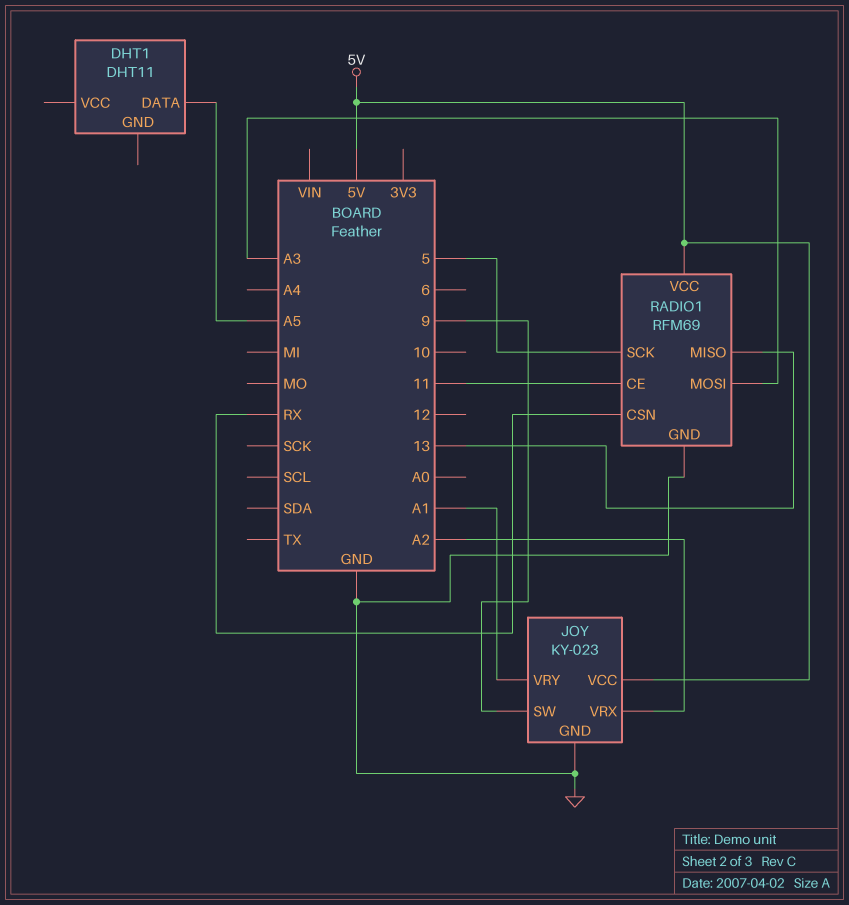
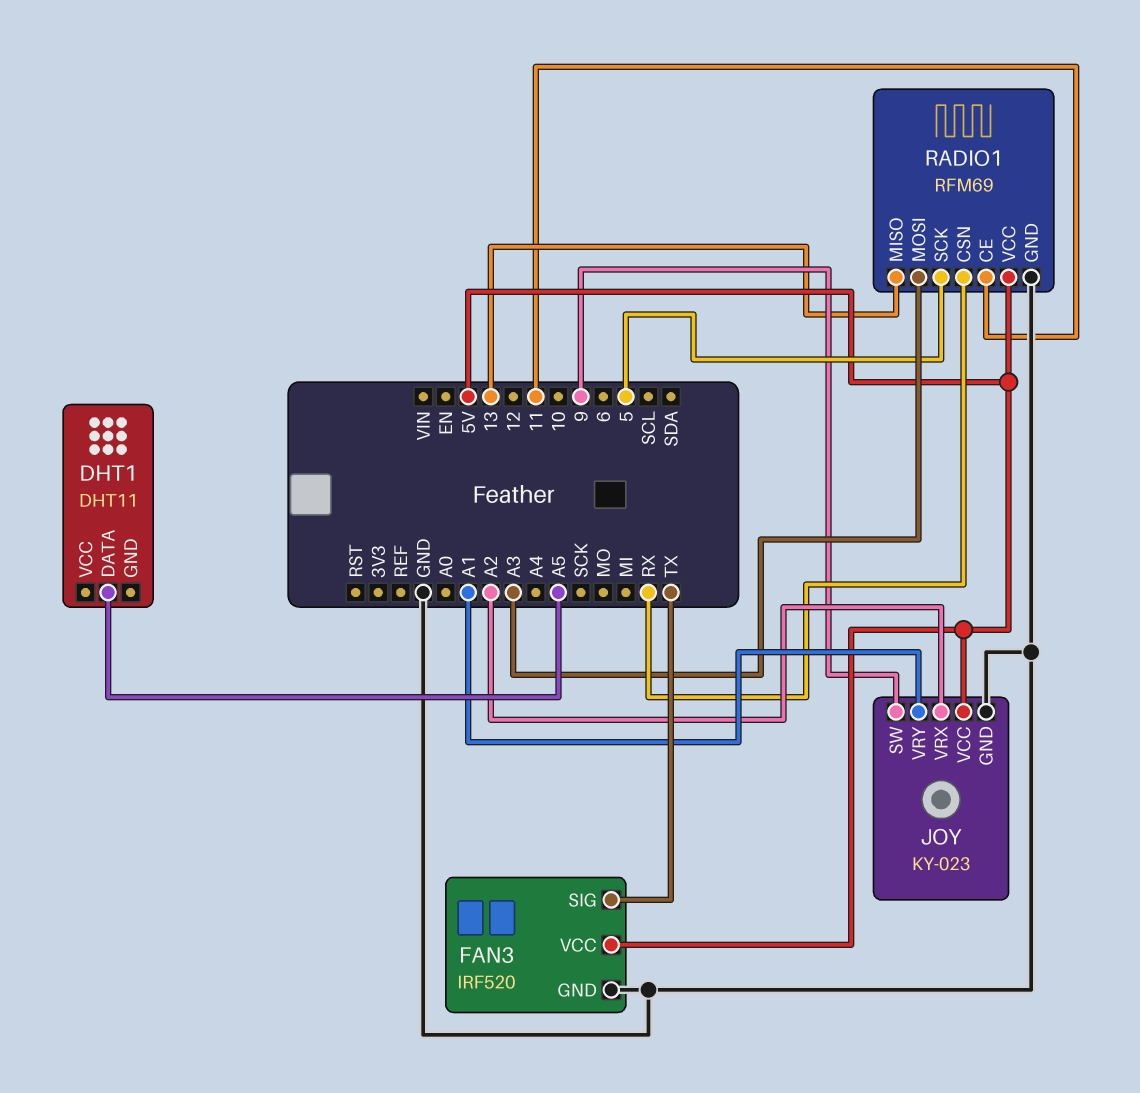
FAN3: none -> IRF520
FAN3 pin GND: none -> GND
FAN3 pin SIG: none -> TX
FAN3 pin VCC: none -> 5V

